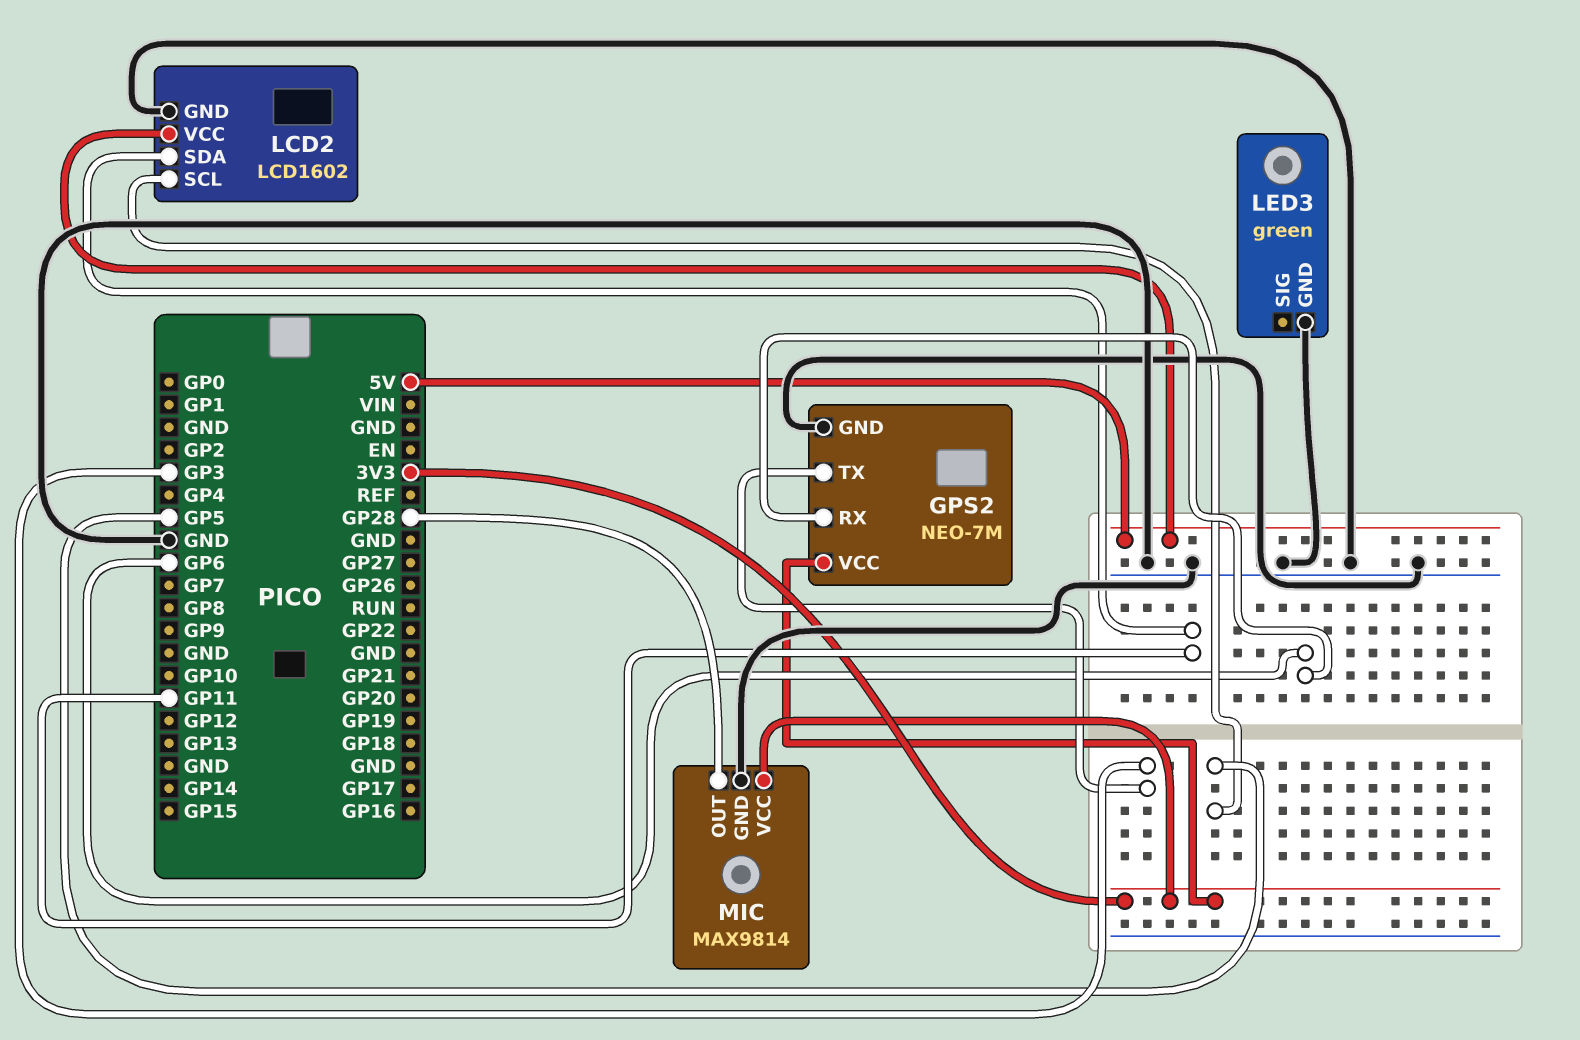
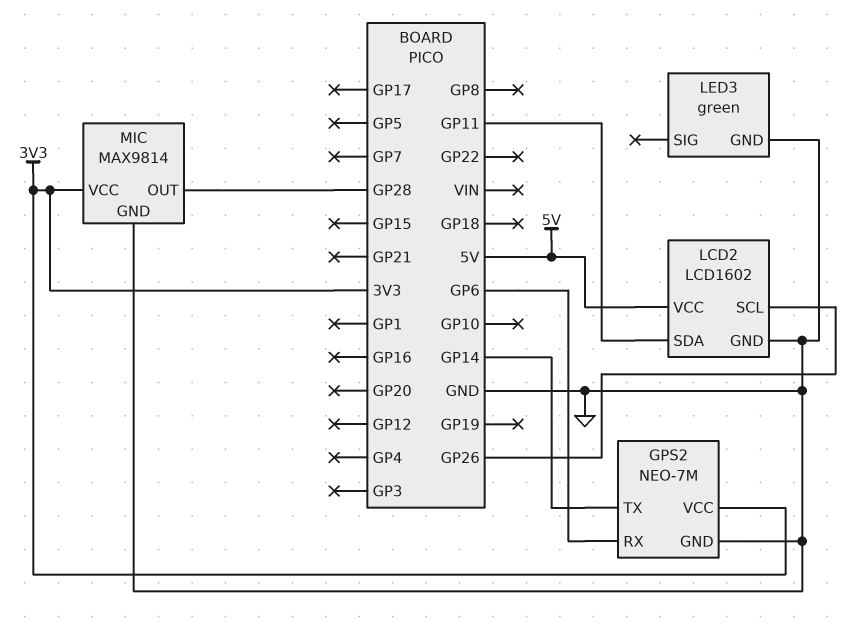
GPS2 pin TX: GP3 -> GP14
LCD2 pin SCL: GP5 -> GP26

